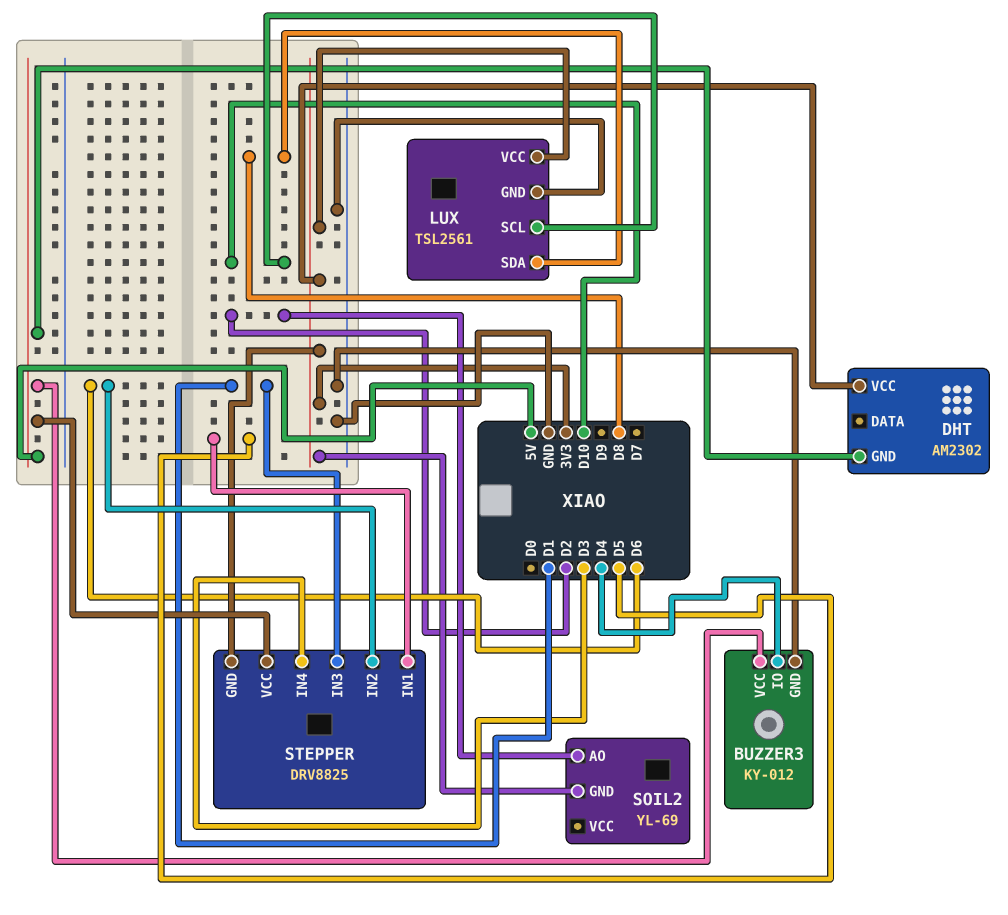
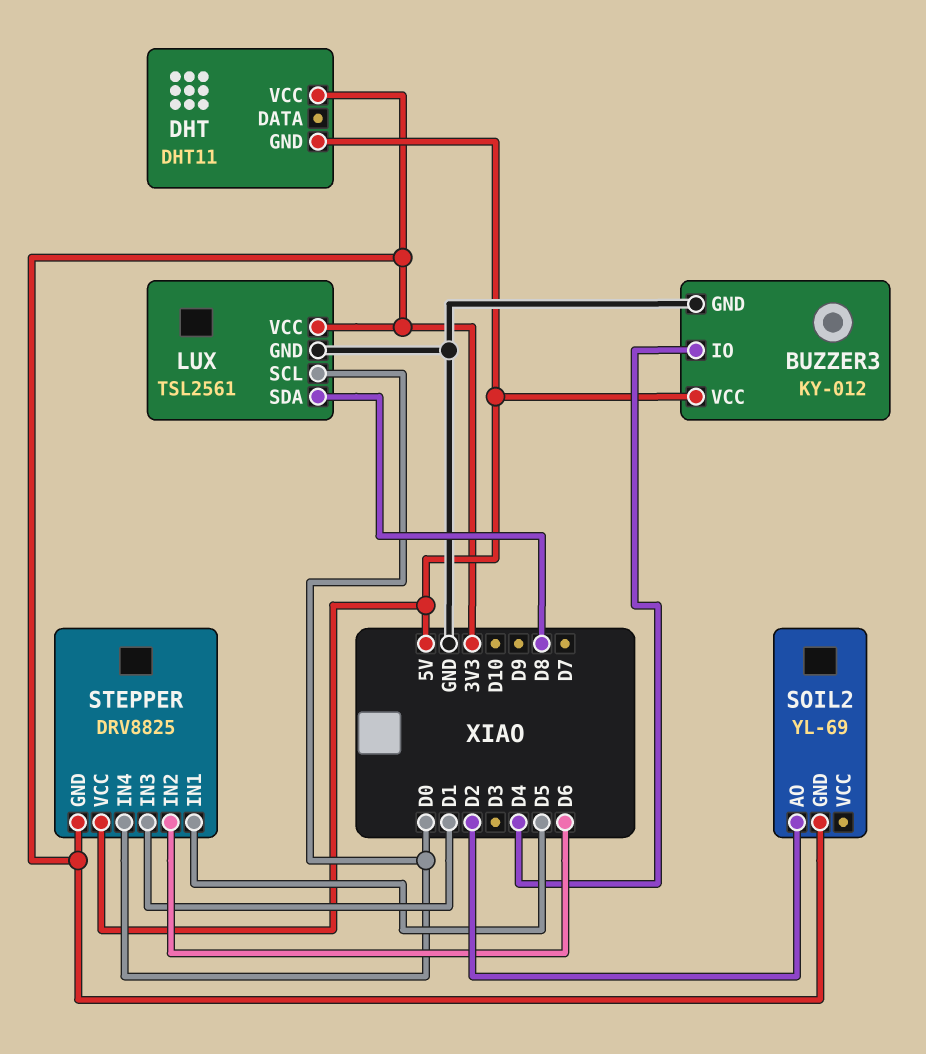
DHT: AM2302 -> DHT11
LUX pin SCL: D10 -> D0
STEPPER pin IN4: D3 -> D0

